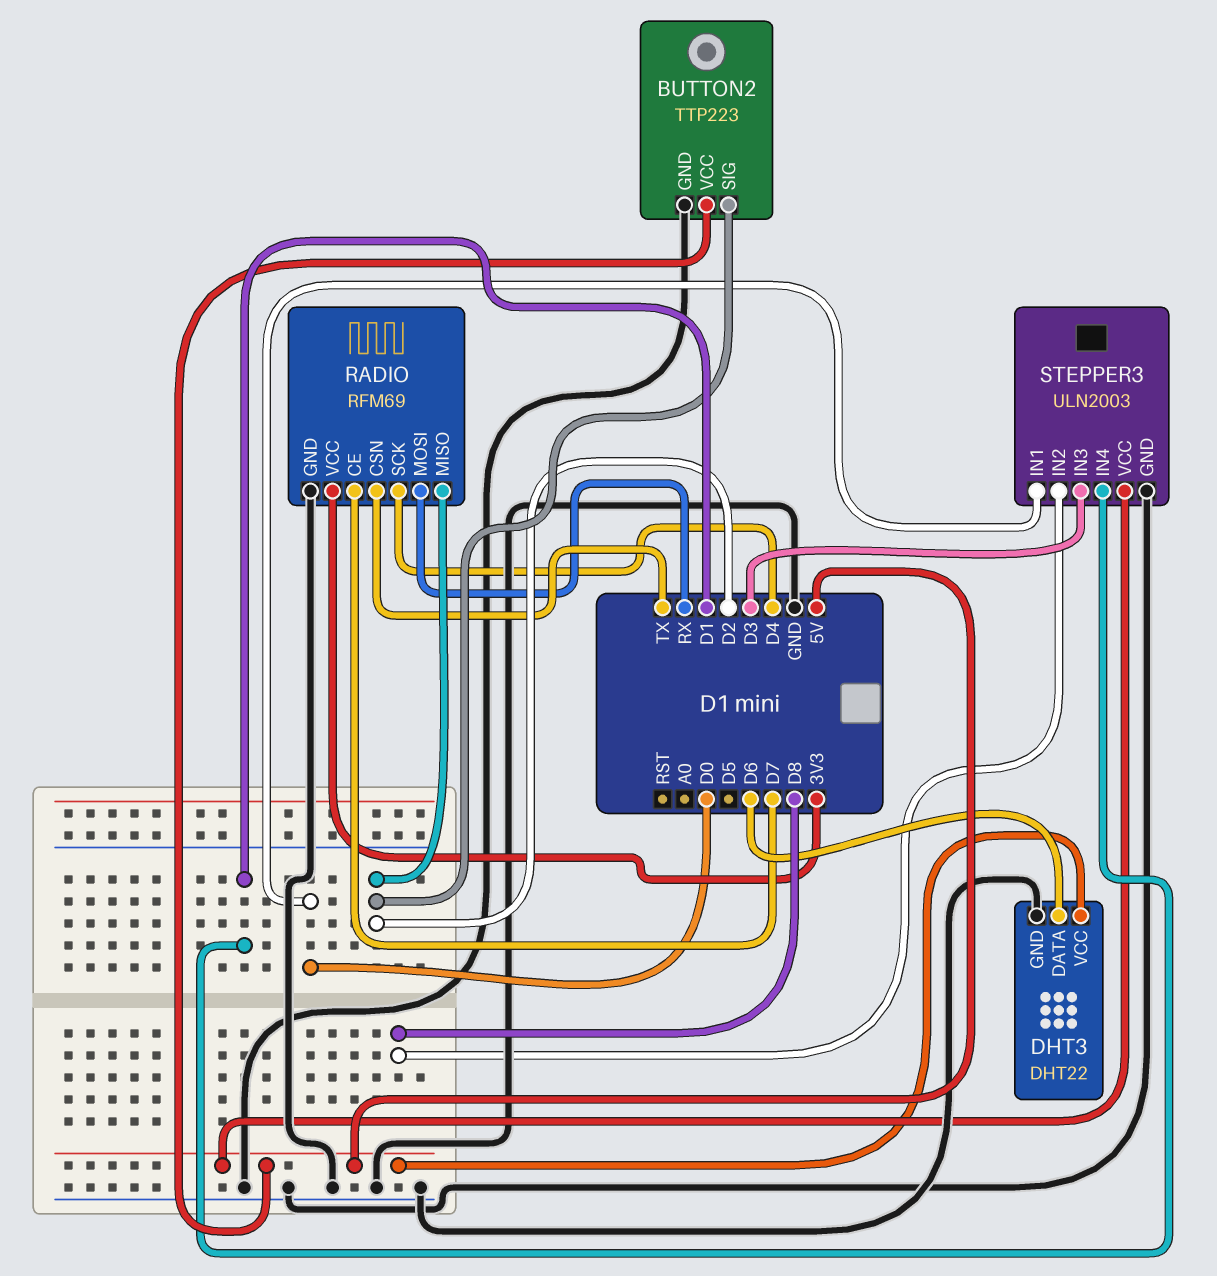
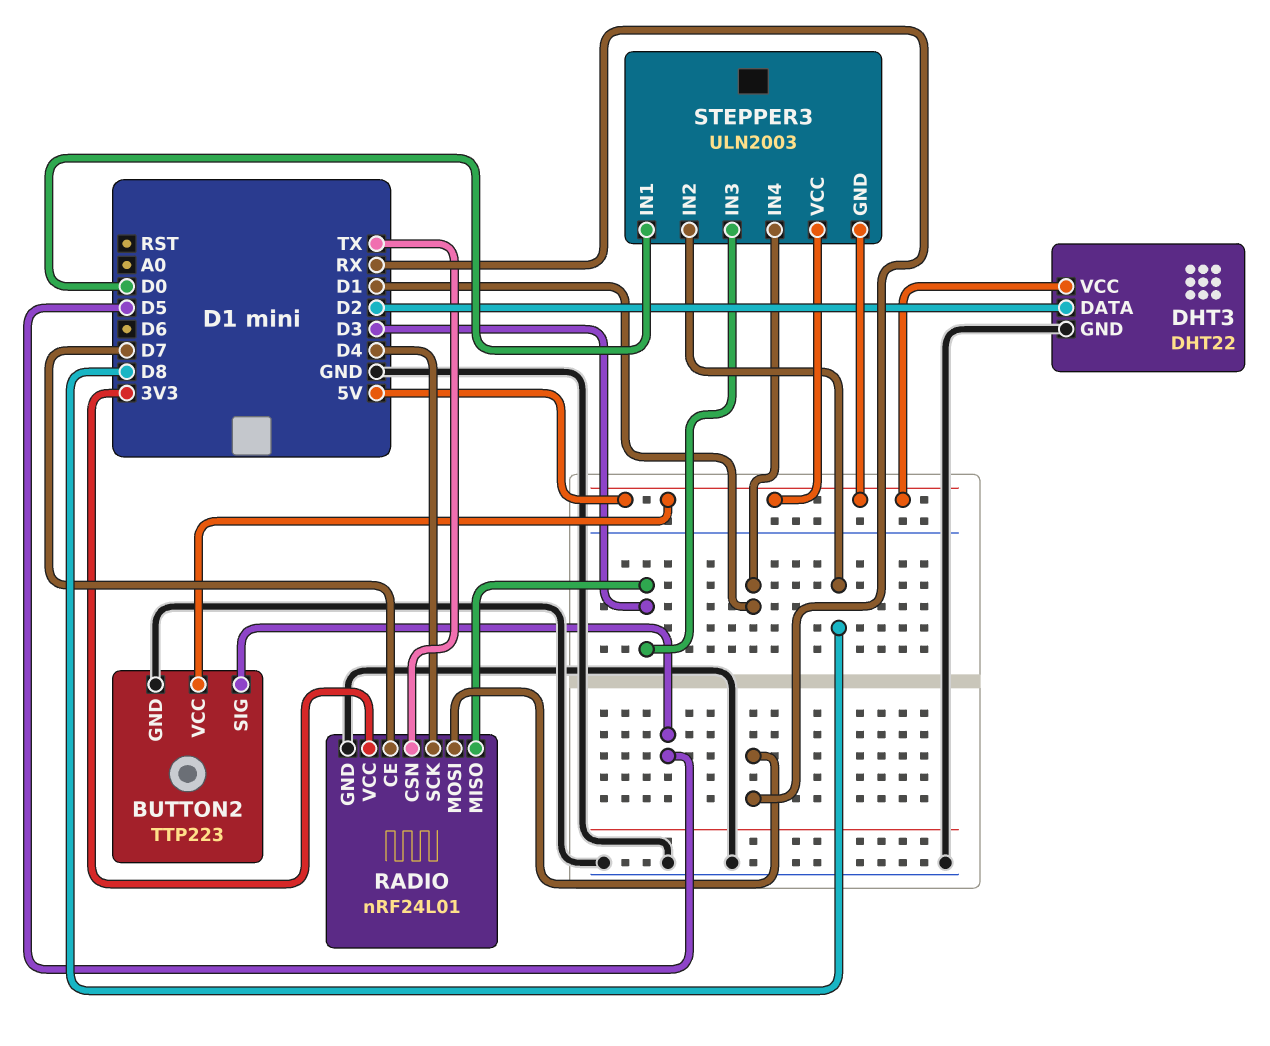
BUTTON2 pin SIG: D2 -> D5
DHT3 pin DATA: D6 -> D2
RADIO: RFM69 -> nRF24L01
RADIO pin MISO: D2 -> D3
STEPPER3 pin GND: GND -> 5V

